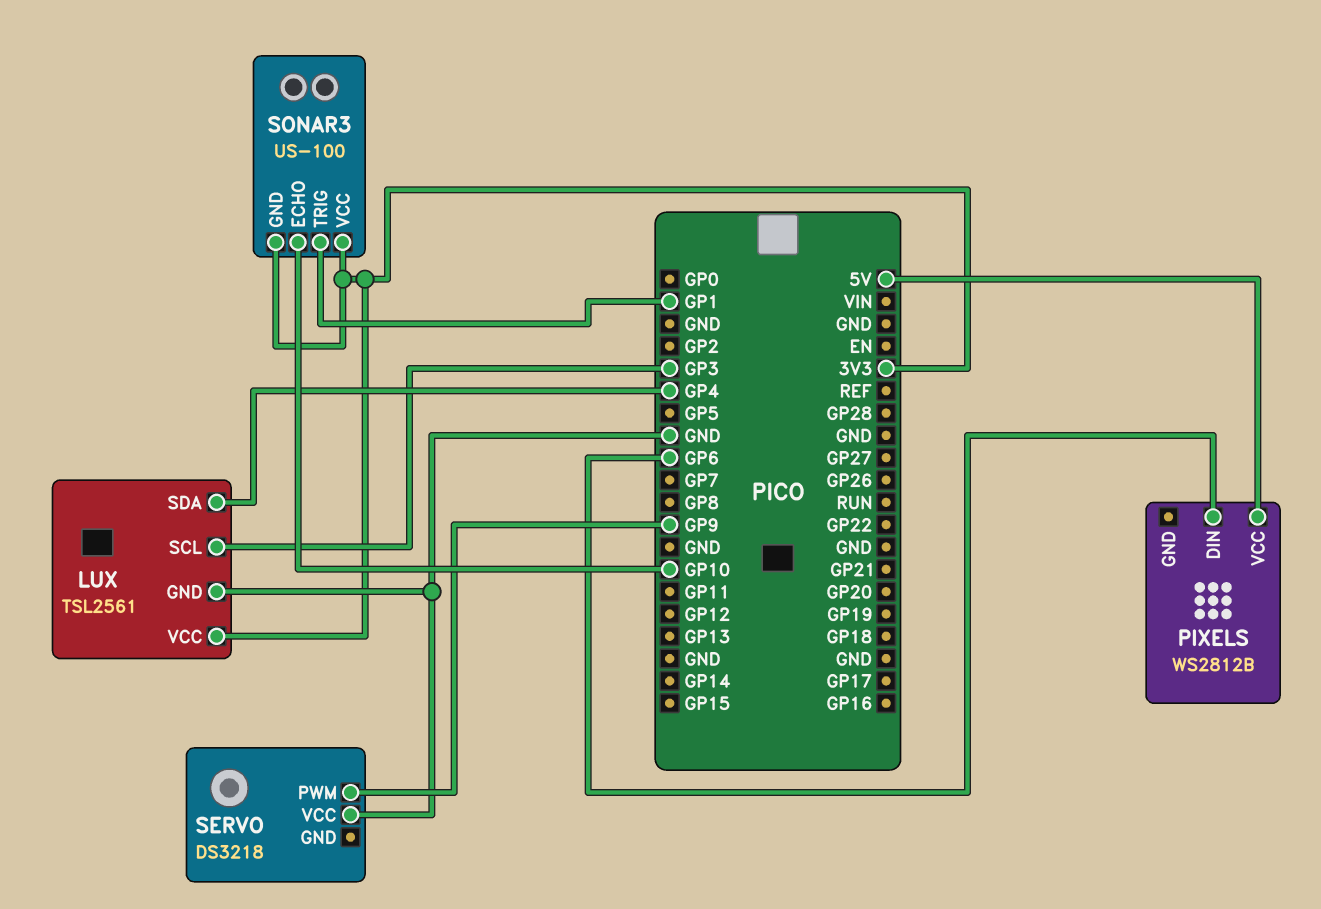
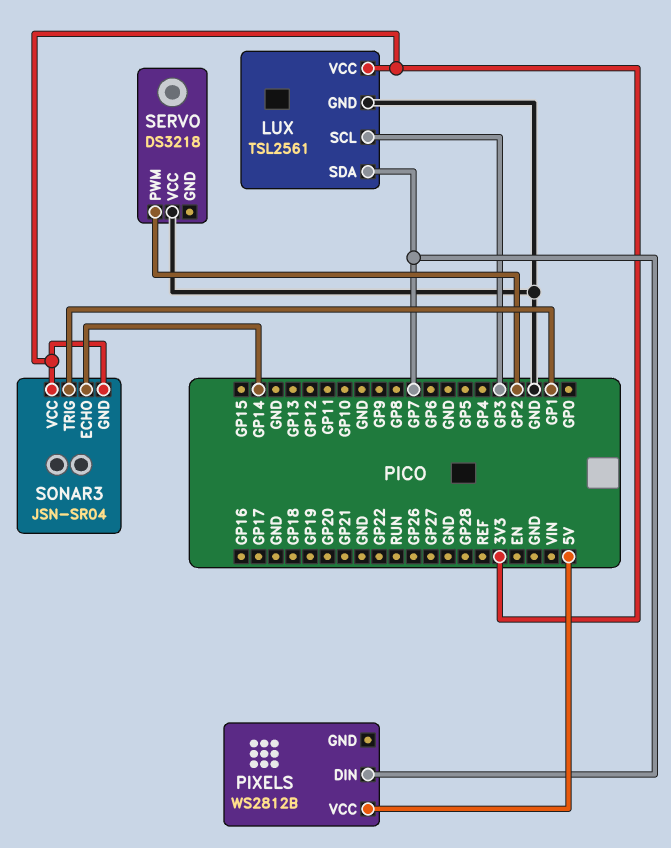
LUX pin SDA: GP4 -> GP7
PIXELS pin DIN: GP6 -> GP7
SERVO pin PWM: GP9 -> GP2
SONAR3: US-100 -> JSN-SR04
SONAR3 pin ECHO: GP10 -> GP14

